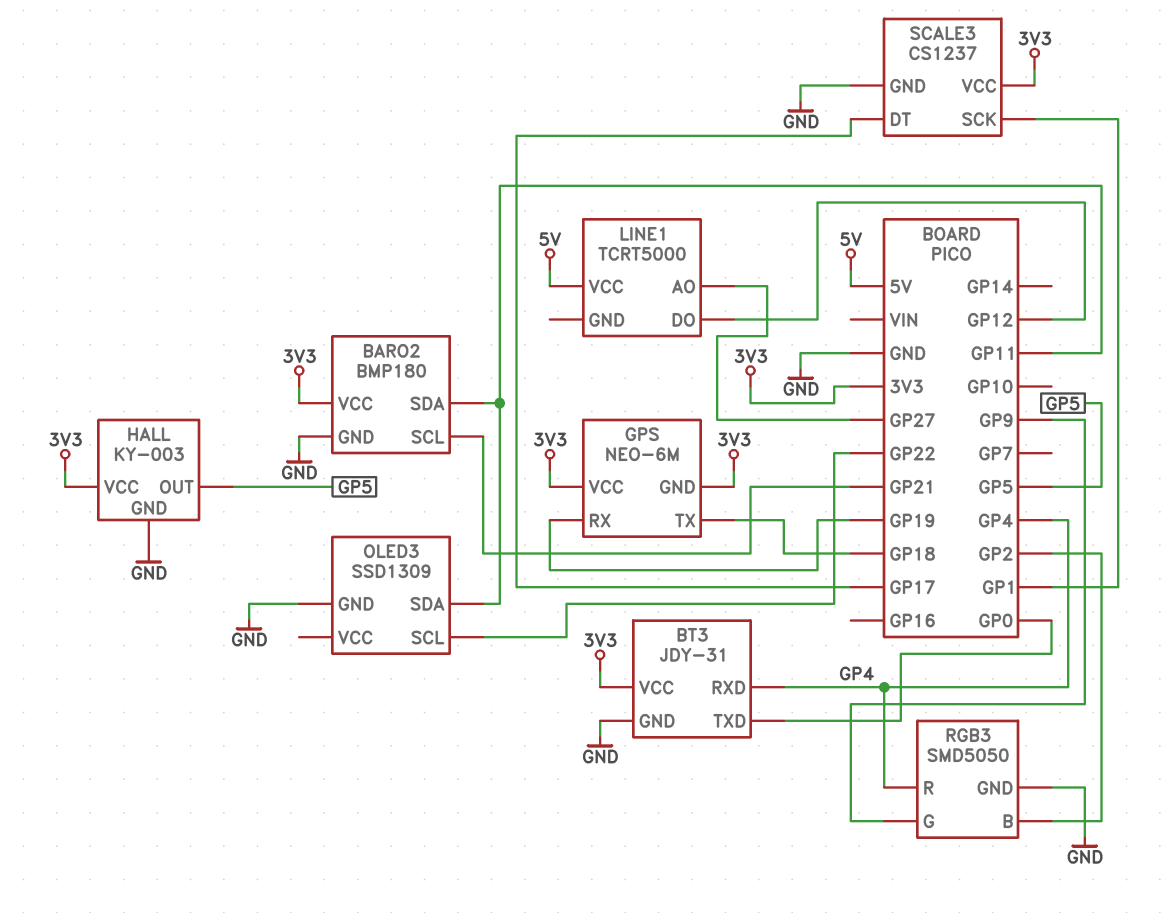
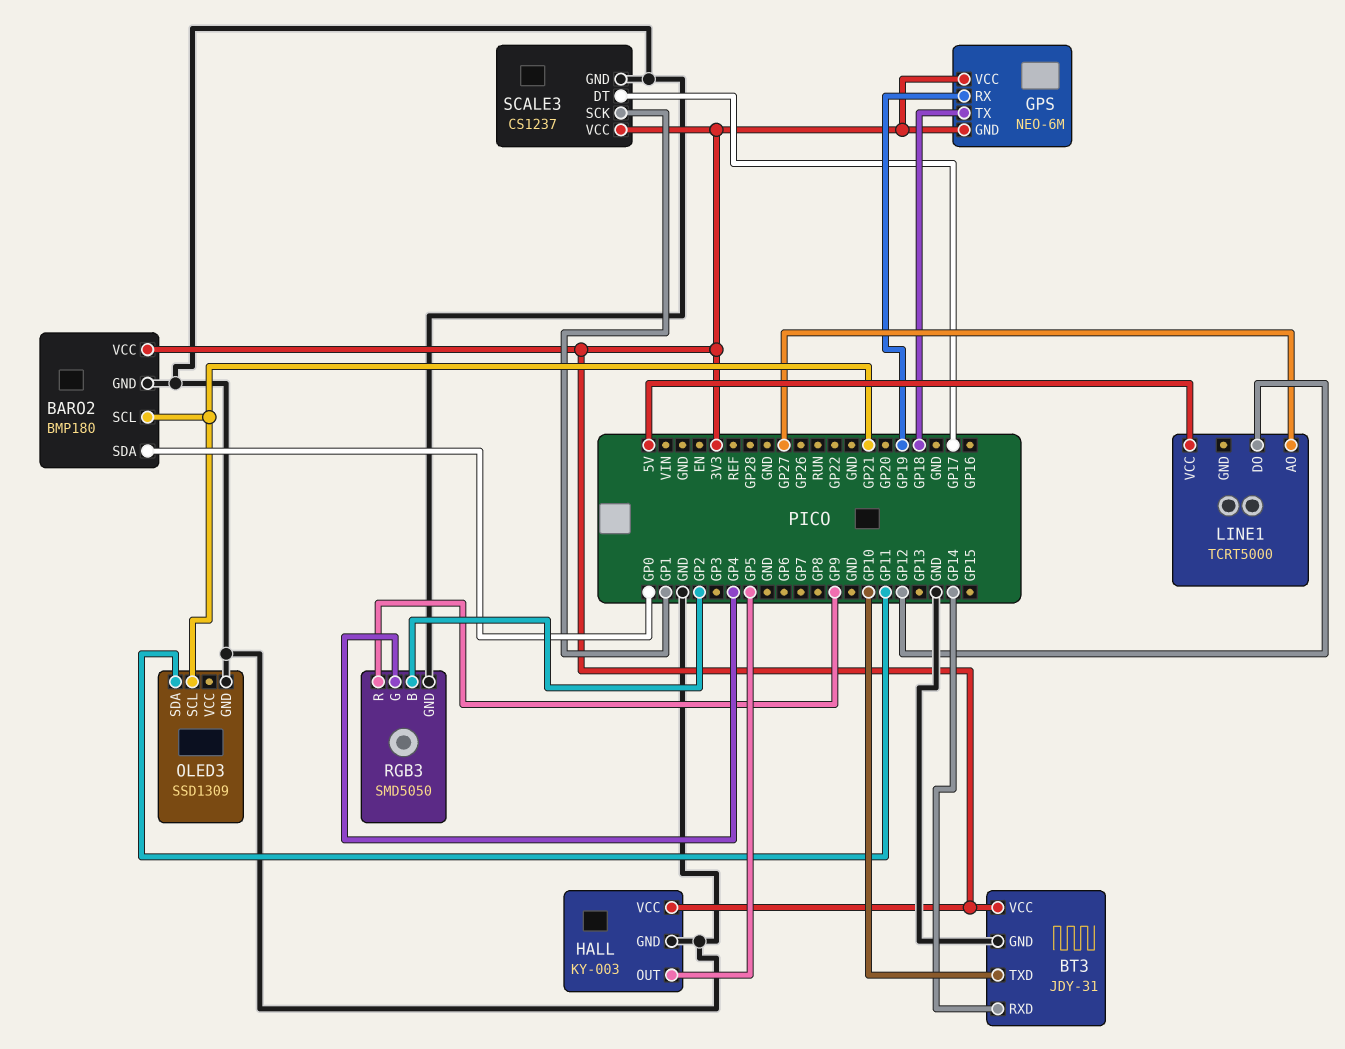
BARO2 pin SDA: GP11 -> GP0
BT3 pin RXD: GP4 -> GP14
BT3 pin TXD: GP0 -> GP10
OLED3 pin SCL: GP22 -> GP21
RGB3 pin G: GP9 -> GP4
RGB3 pin R: GP4 -> GP9

